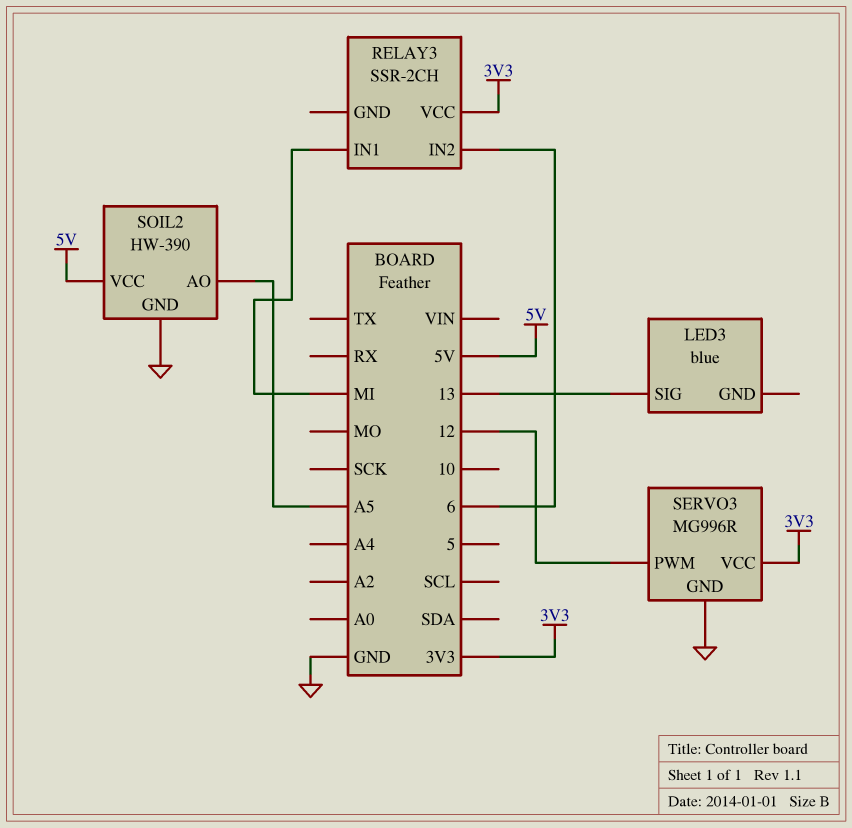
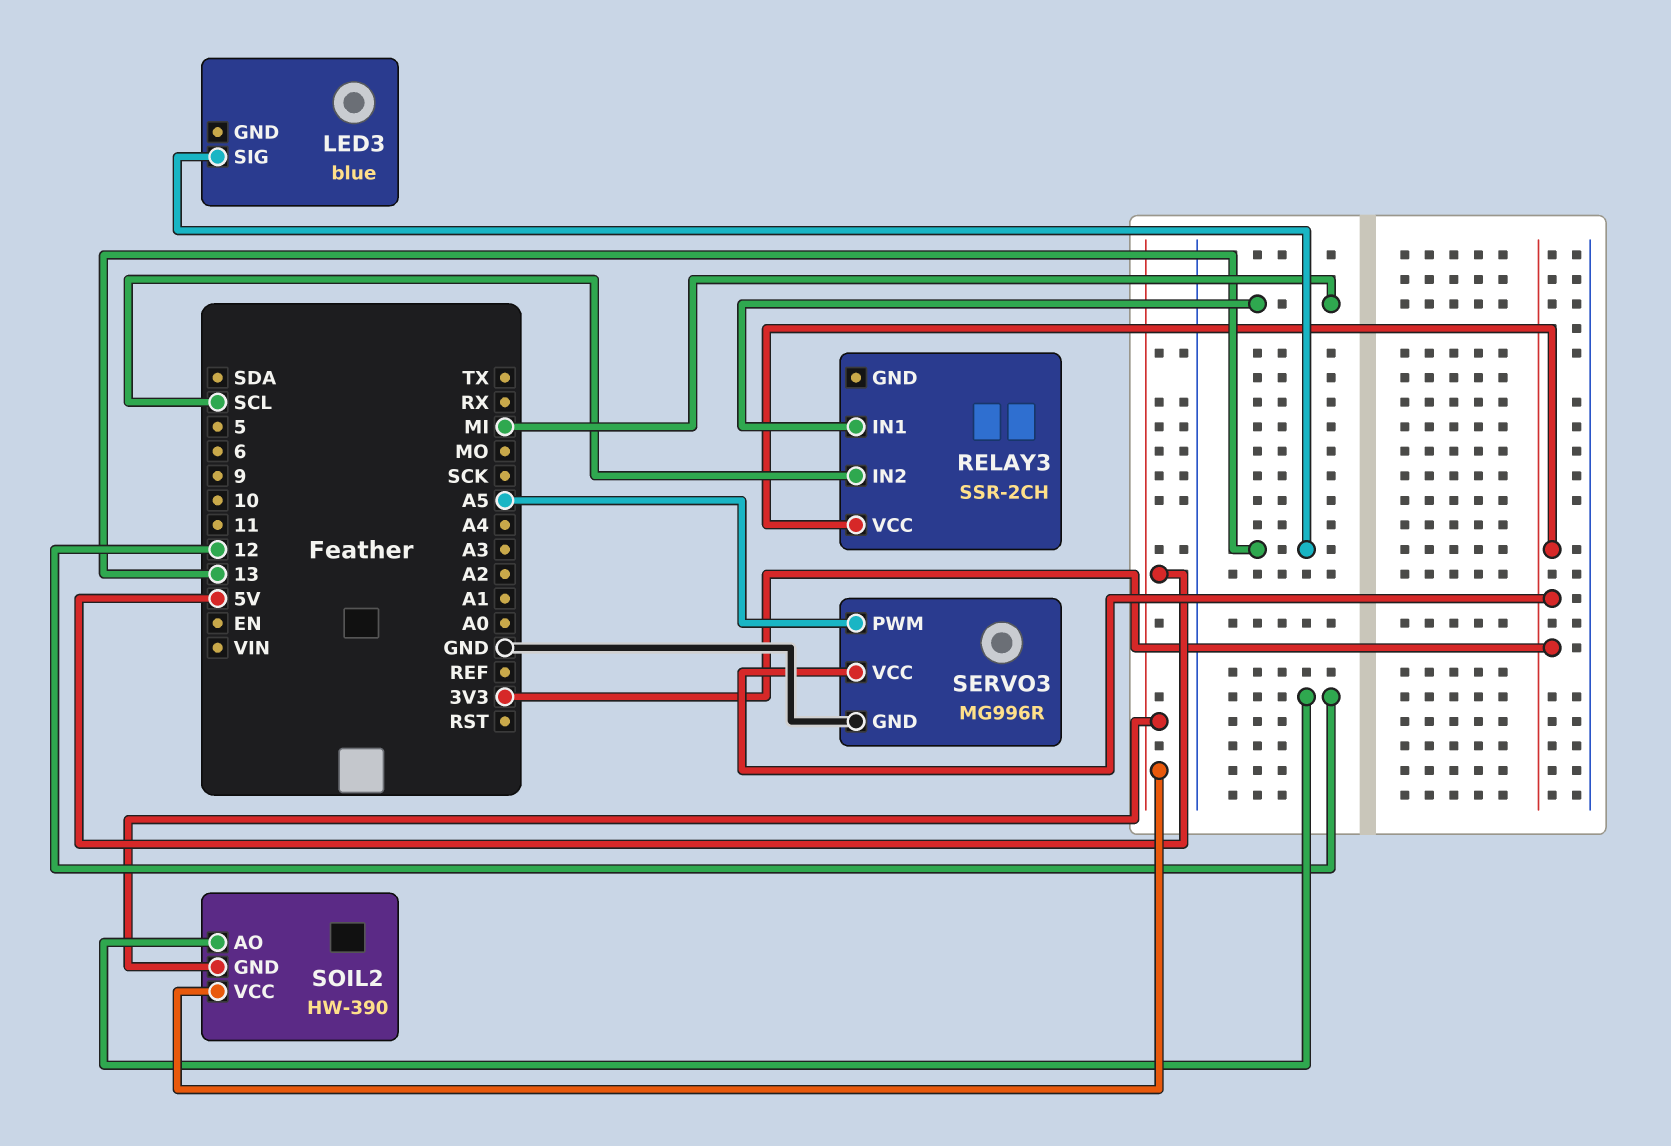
RELAY3 pin IN2: 6 -> SCL
SERVO3 pin PWM: 12 -> A5
SOIL2 pin AO: A5 -> 12
SOIL2 pin GND: GND -> 5V

